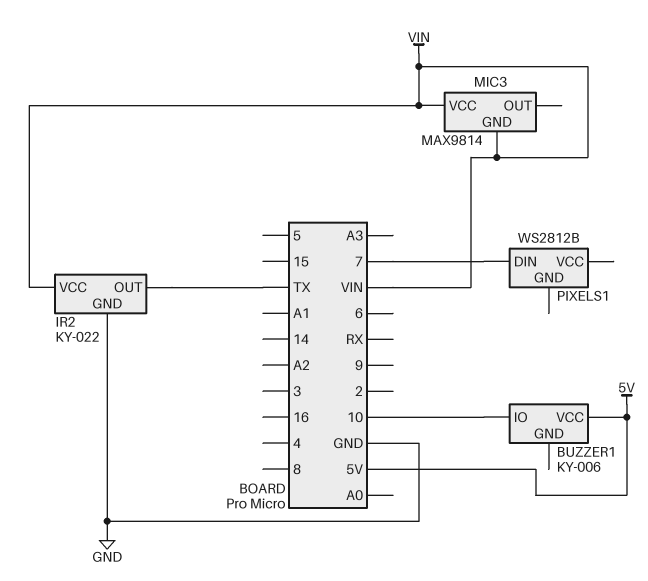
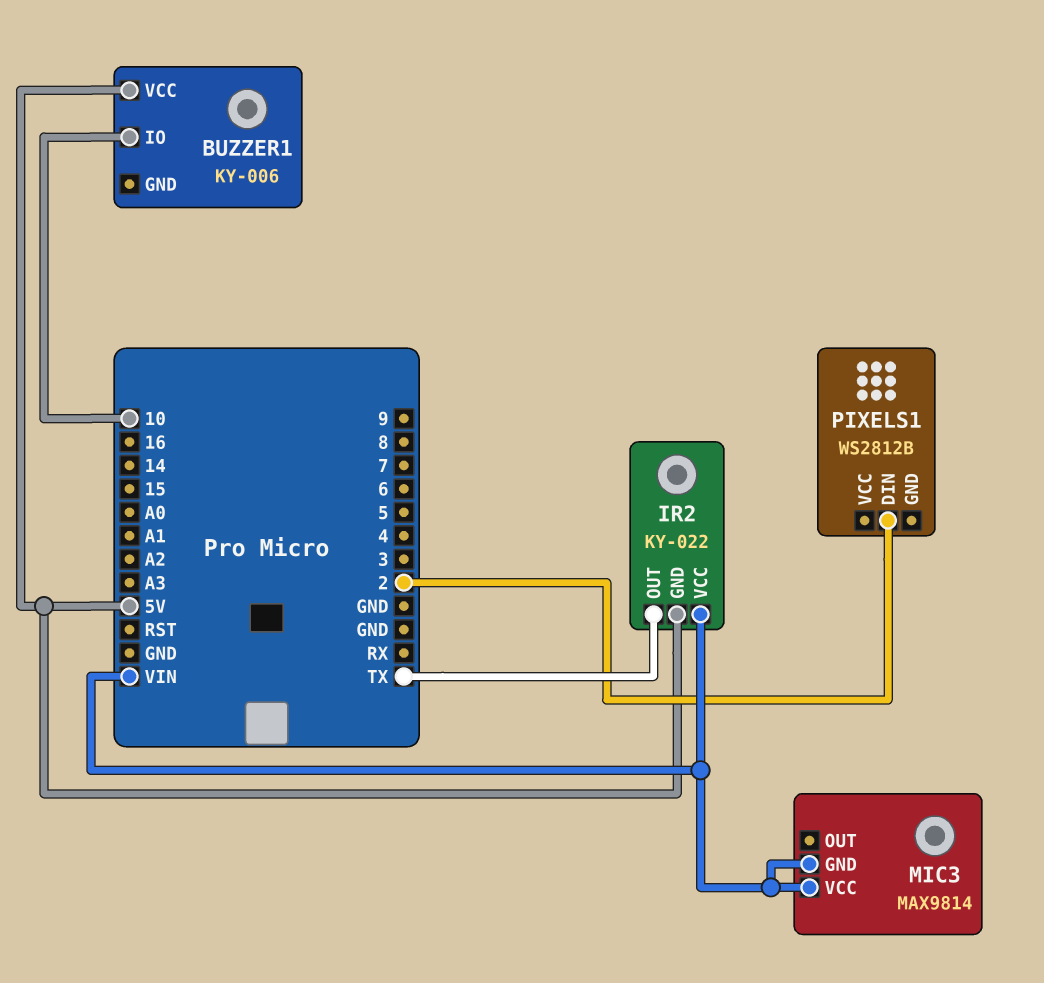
IR2 pin GND: GND -> 5V
PIXELS1 pin DIN: 7 -> 2

